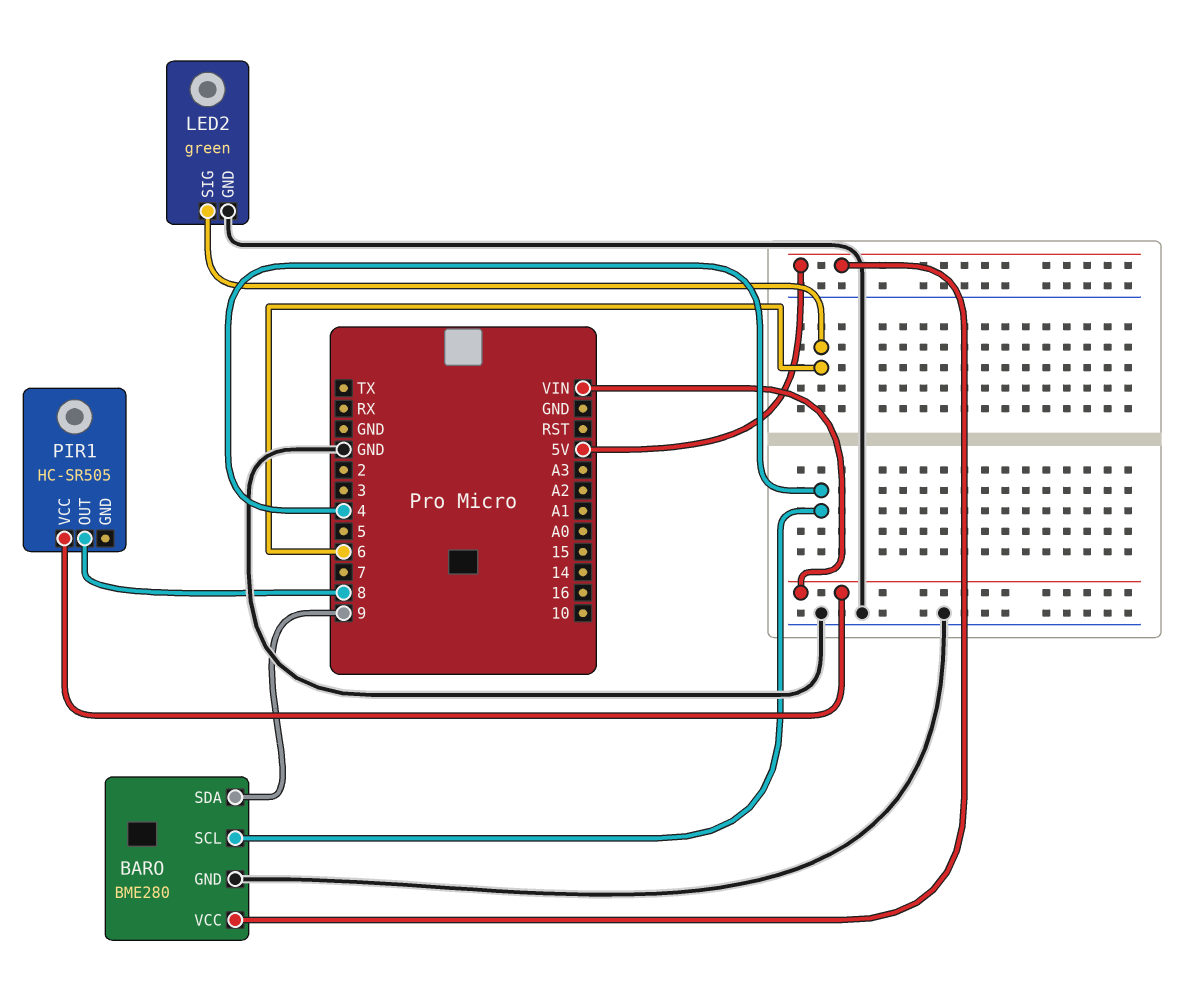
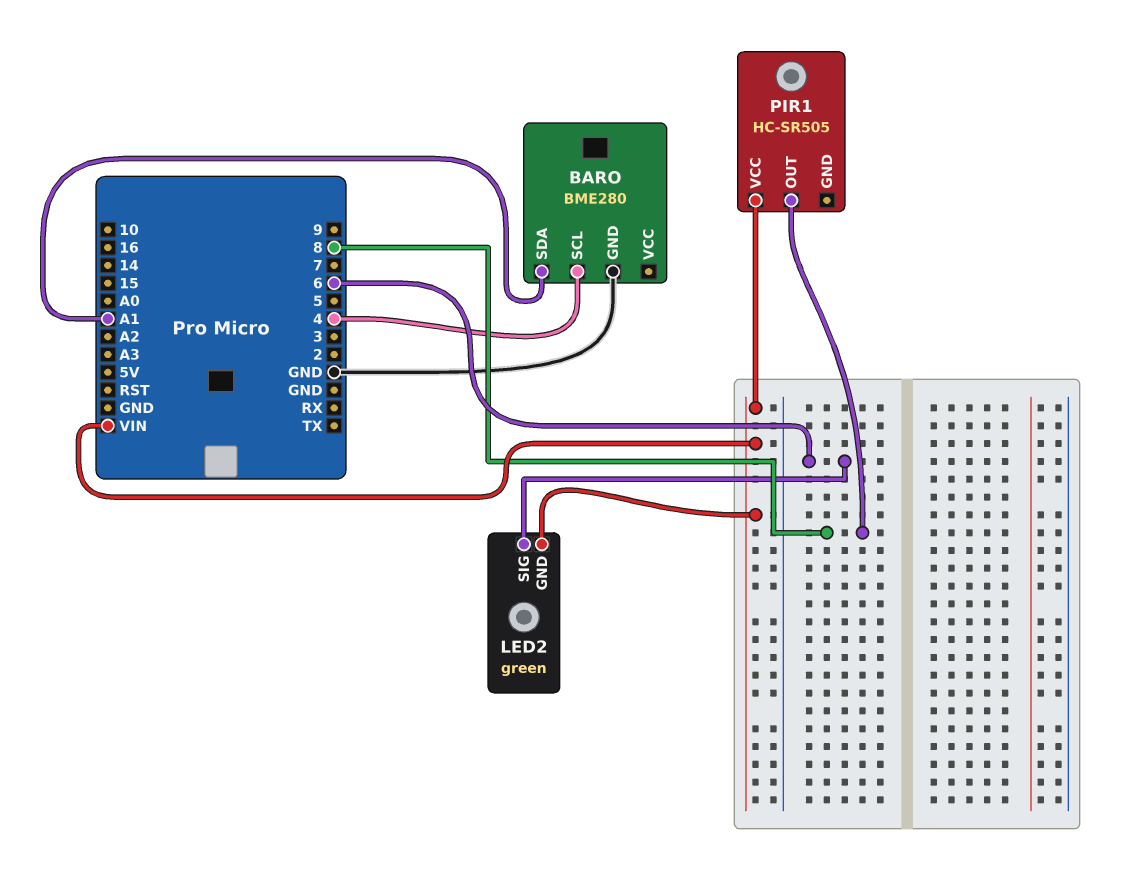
BARO pin SDA: 9 -> A1
BARO pin VCC: 5V -> none
LED2 pin GND: GND -> VIN

